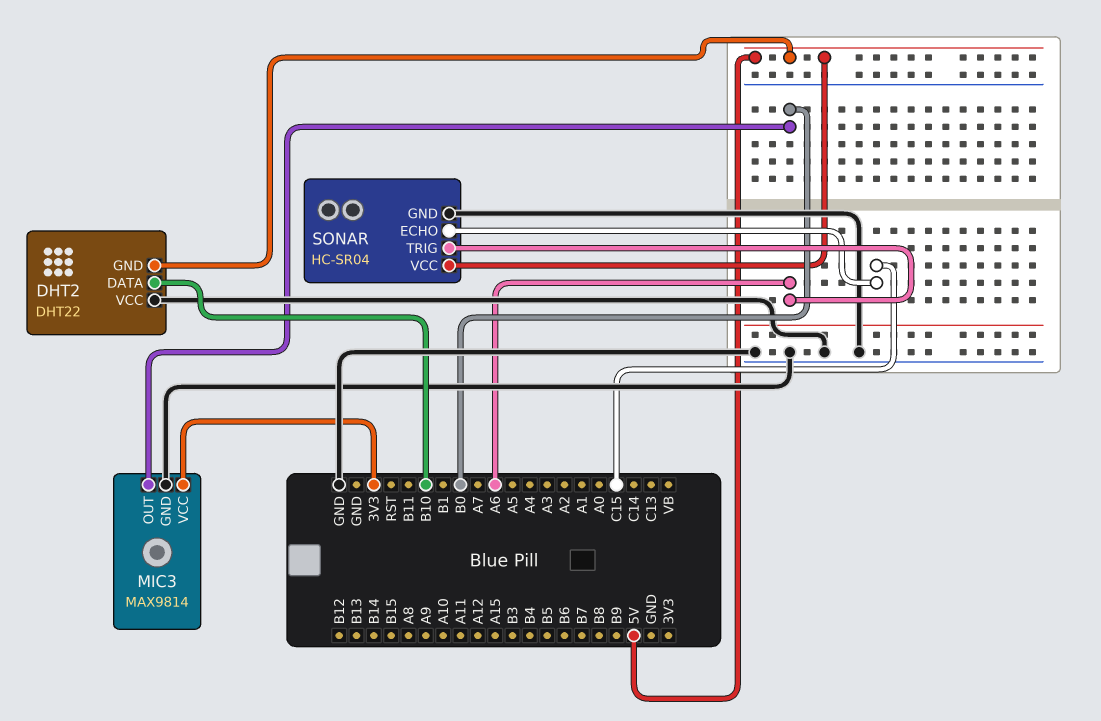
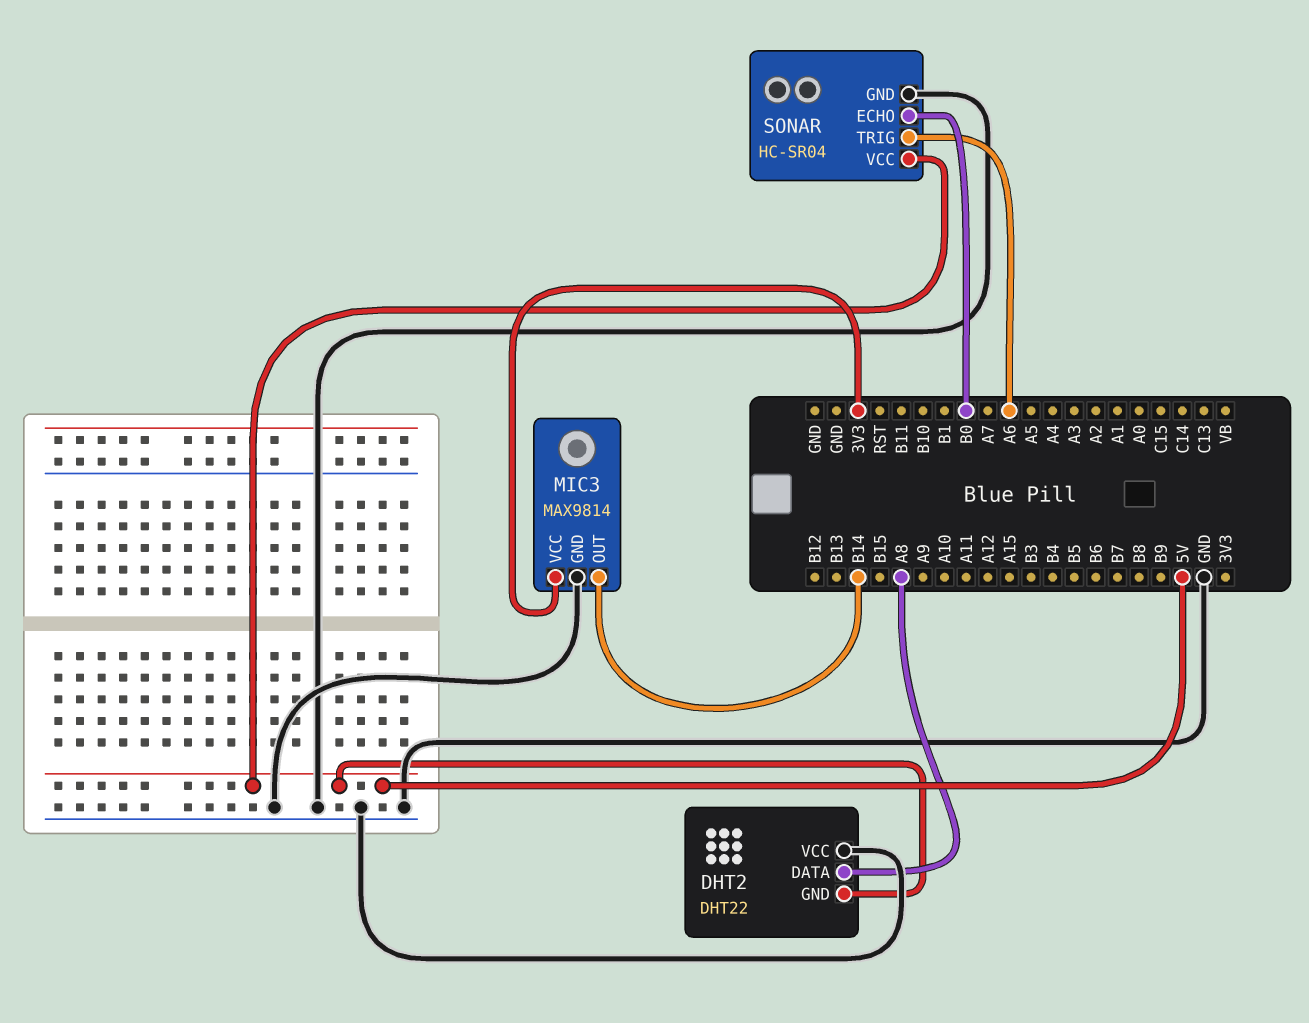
DHT2 pin DATA: B10 -> A8
MIC3 pin OUT: B0 -> B14
SONAR pin ECHO: C15 -> B0

